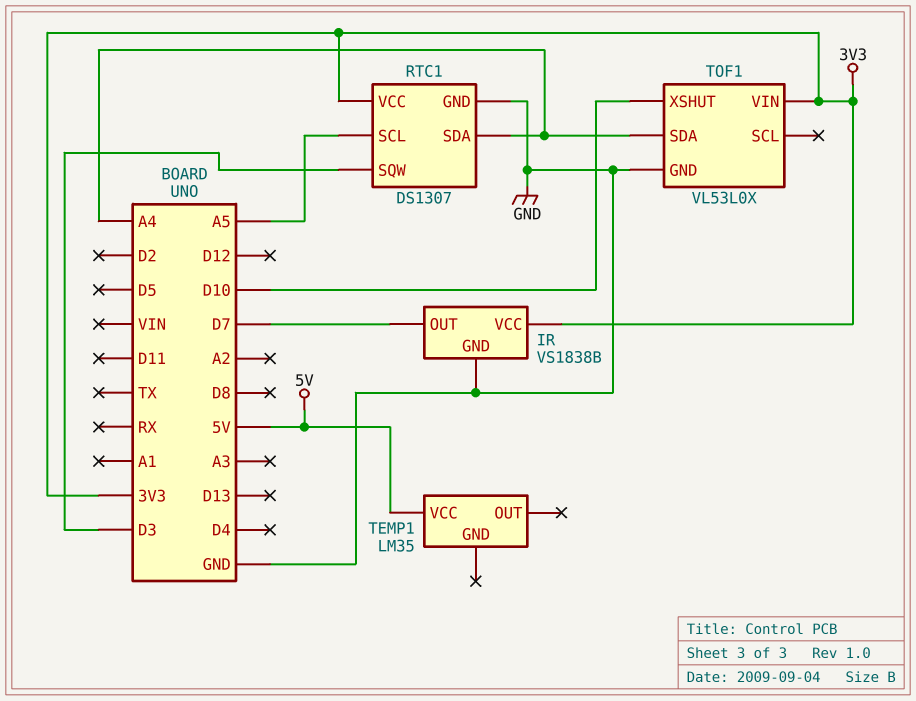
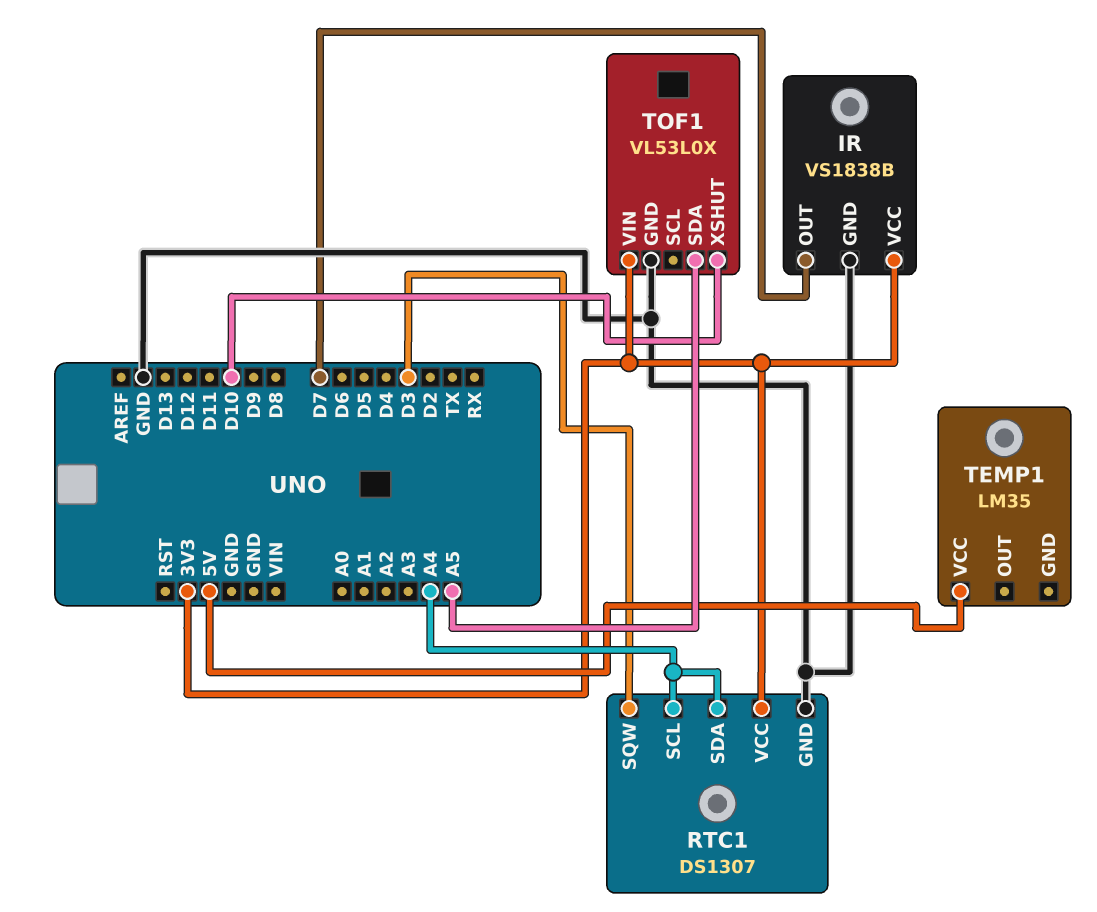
RTC1 pin SCL: A5 -> A4
TOF1 pin SDA: A4 -> A5

